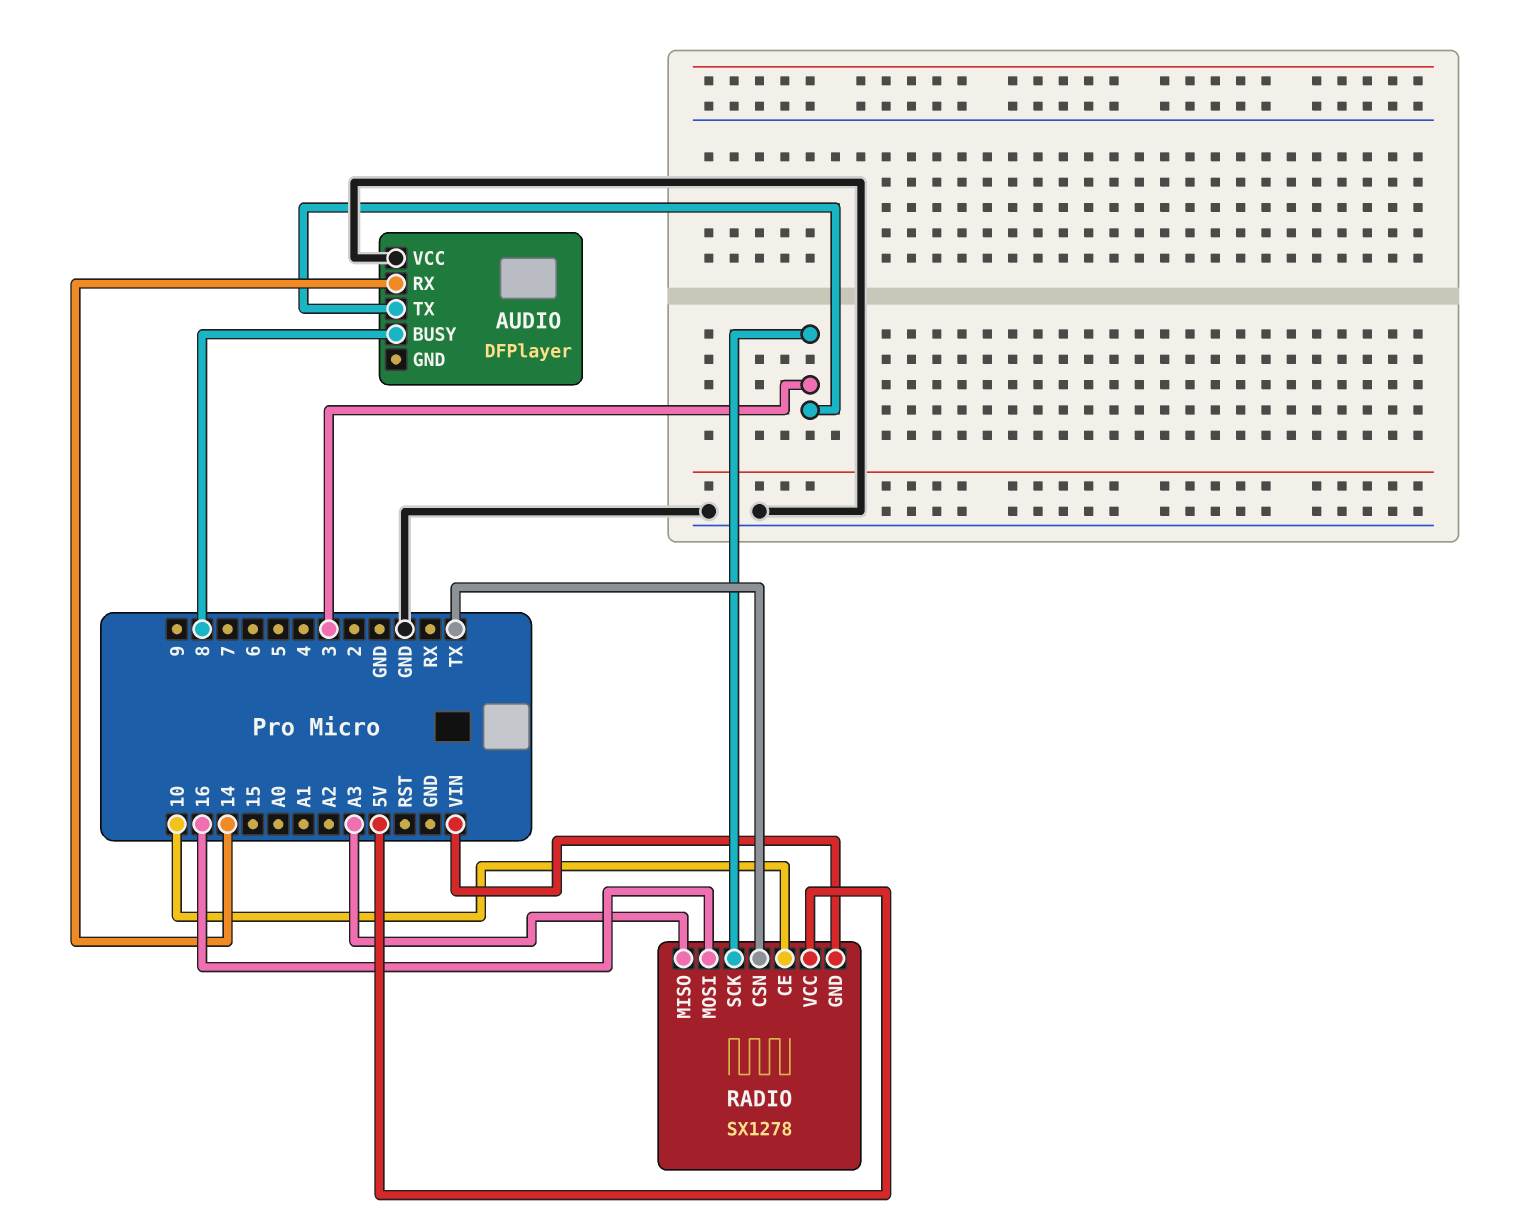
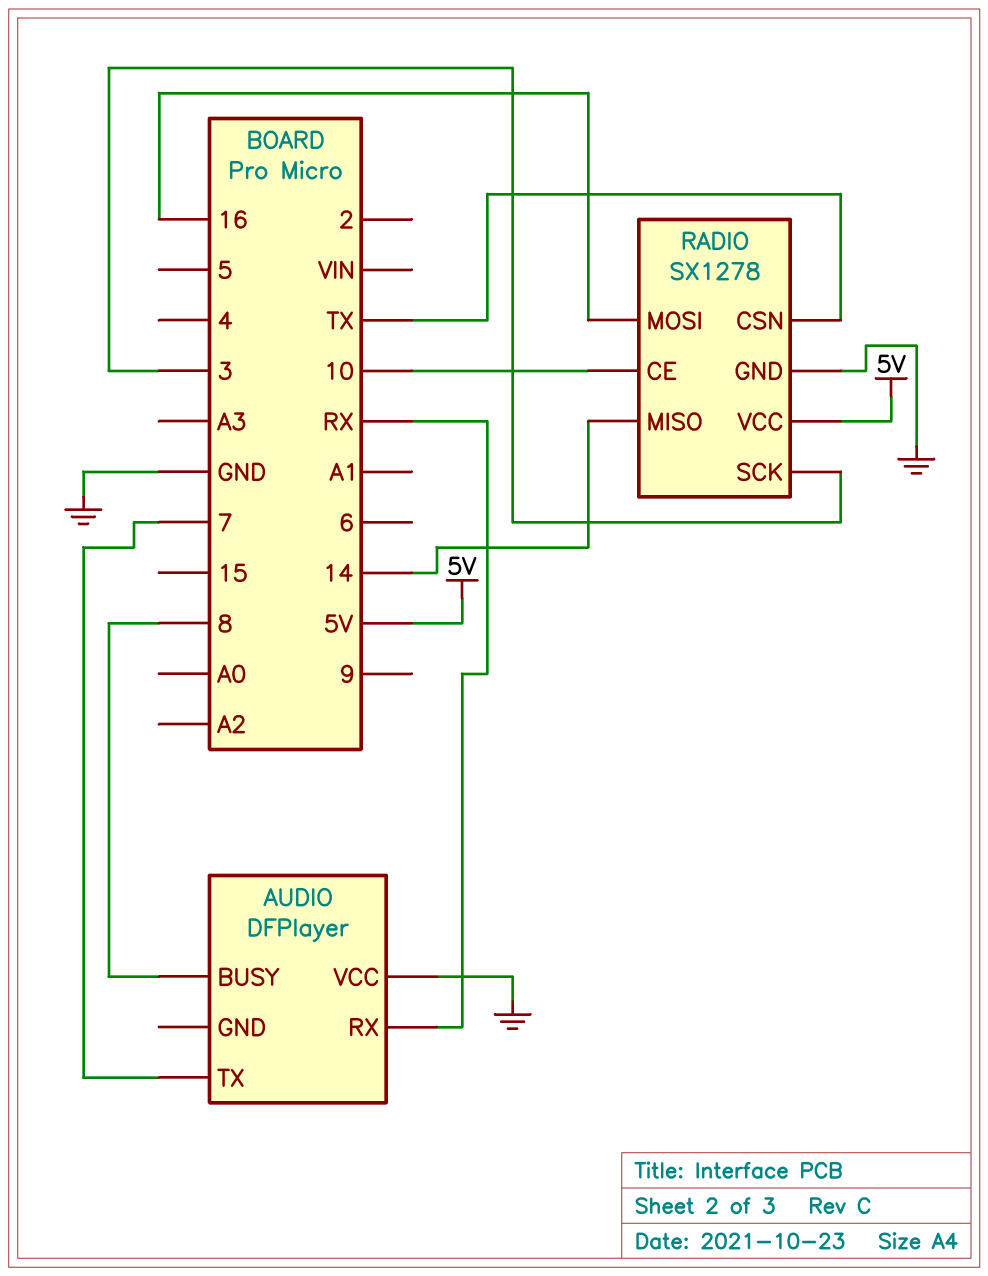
AUDIO pin RX: 14 -> RX
AUDIO pin TX: 3 -> 7
RADIO pin GND: VIN -> GND
RADIO pin MISO: A3 -> 14

